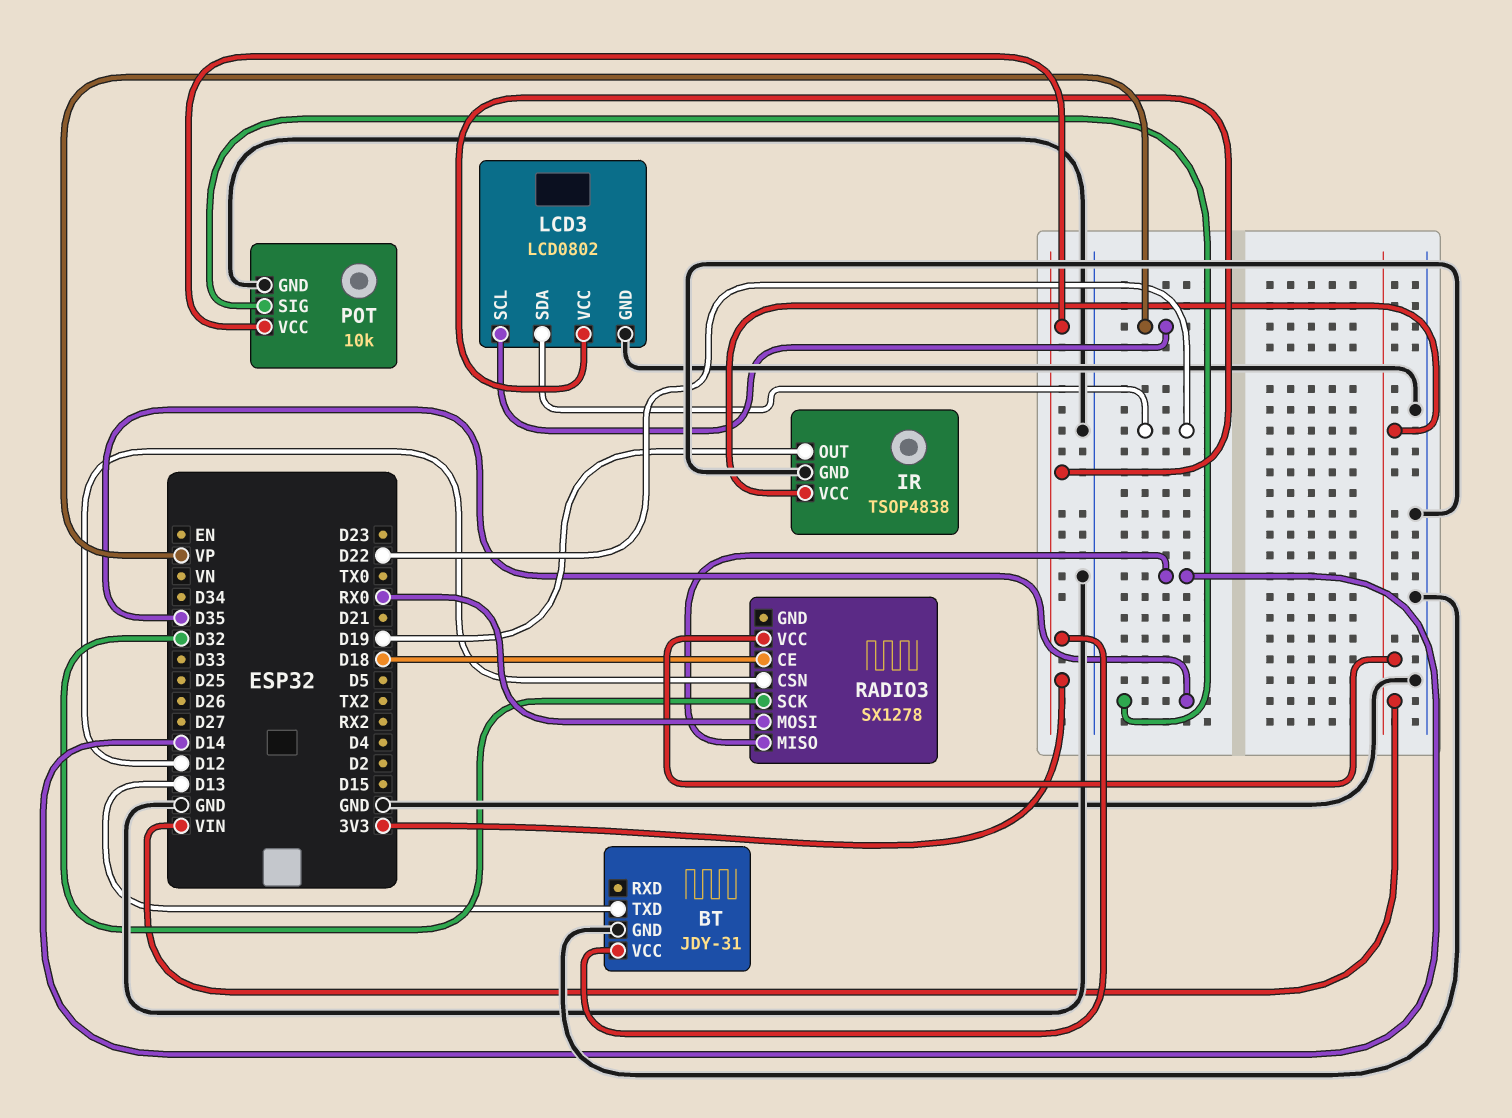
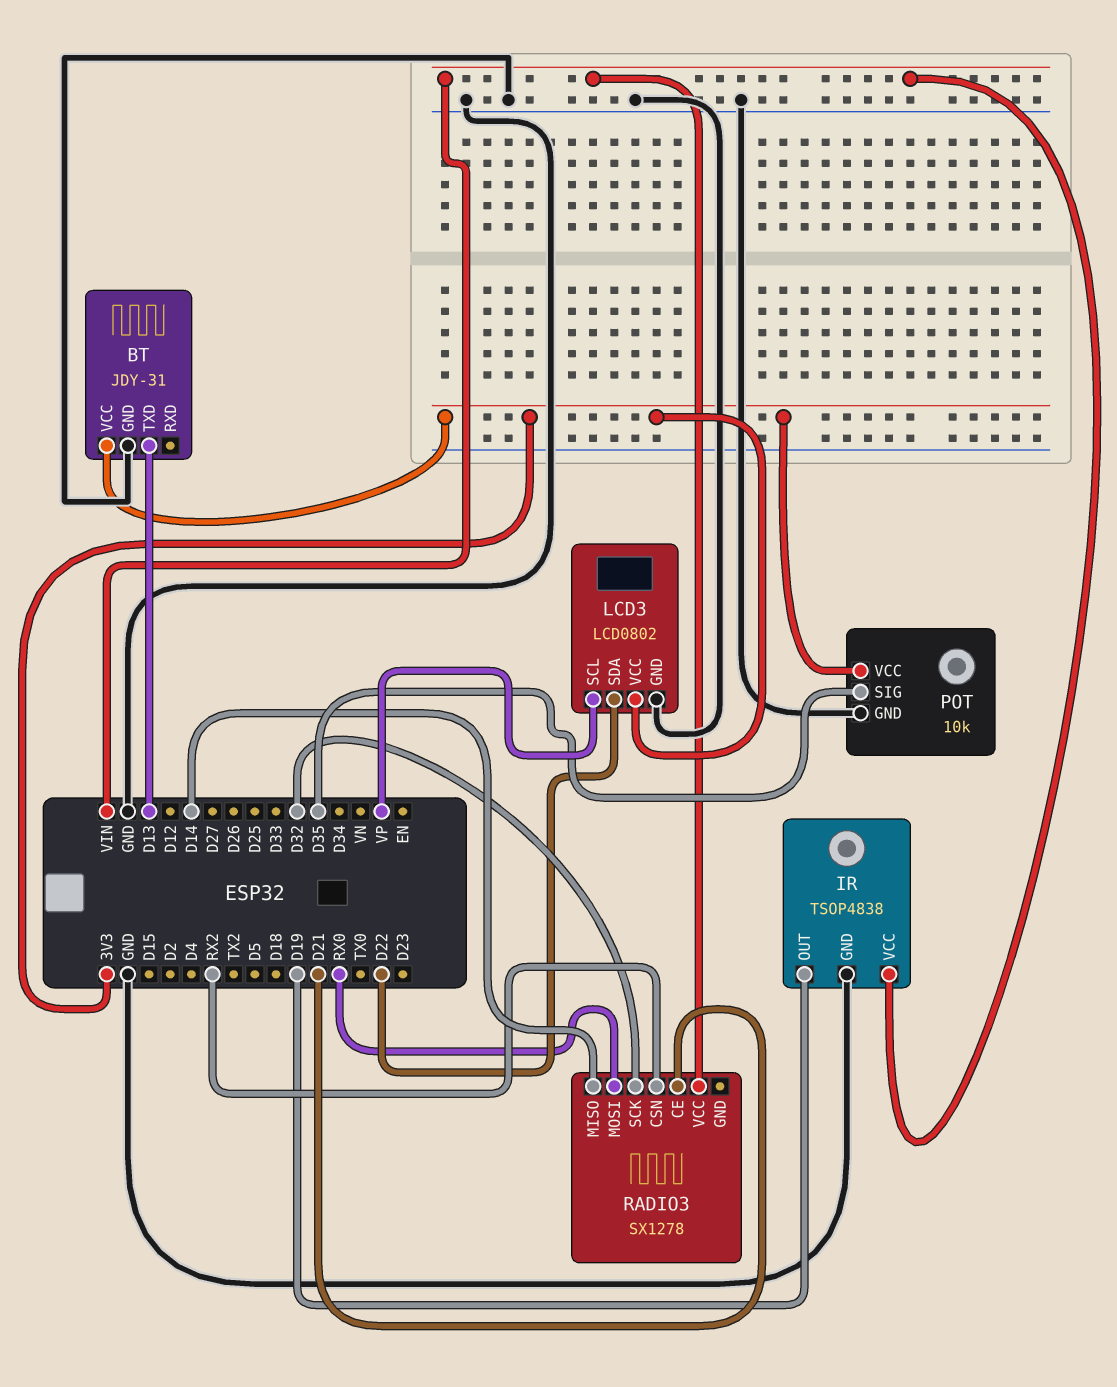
RADIO3 pin CE: D18 -> D21
RADIO3 pin CSN: D12 -> RX2

